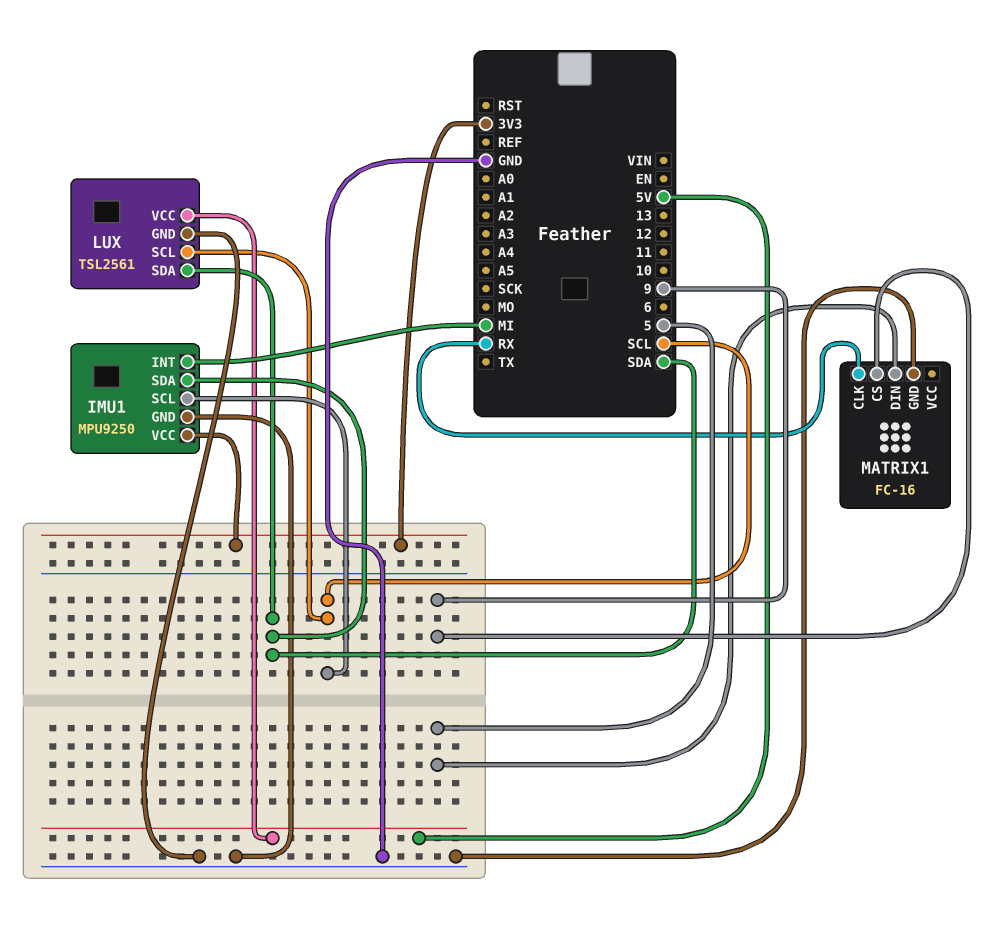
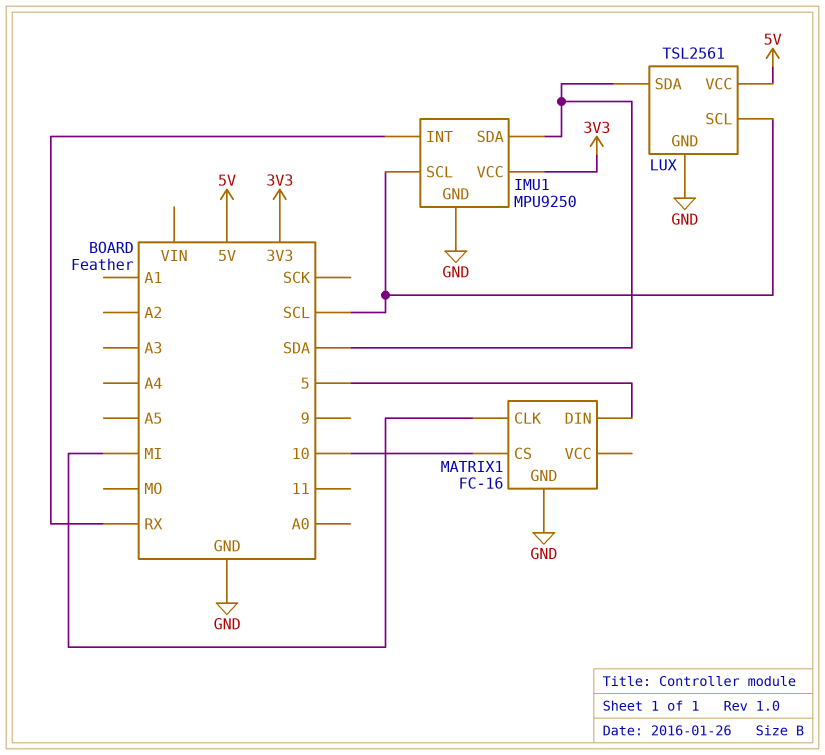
IMU1 pin INT: MI -> RX
MATRIX1 pin CLK: RX -> MI
MATRIX1 pin CS: 9 -> 10

